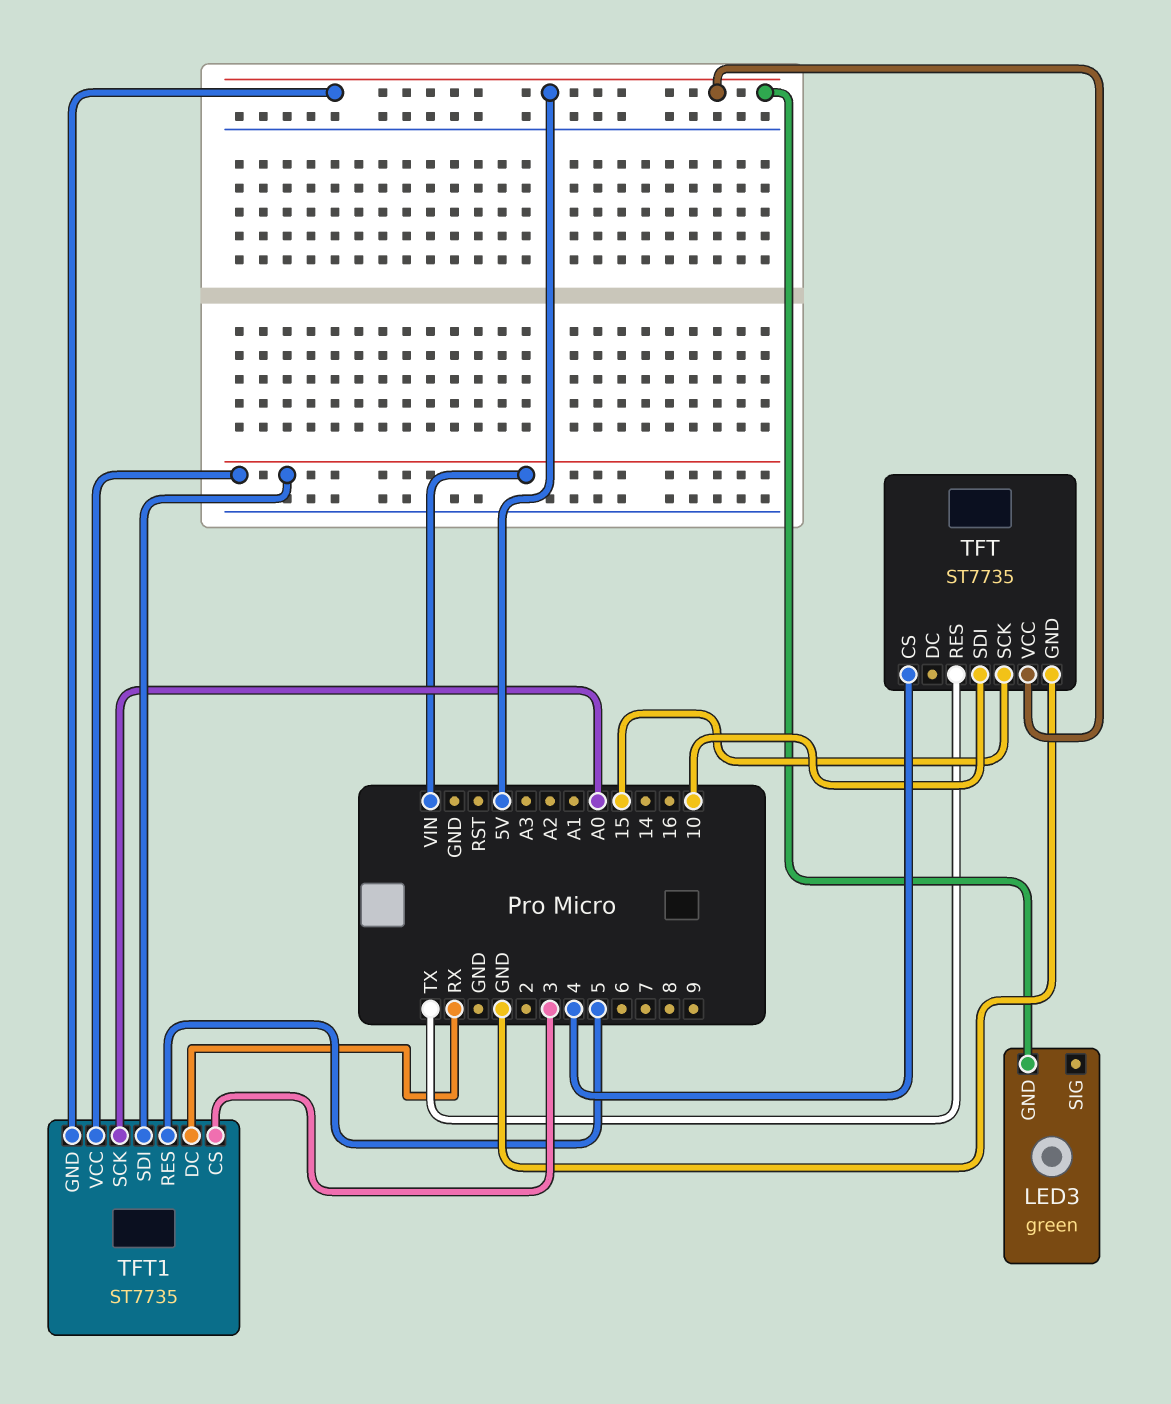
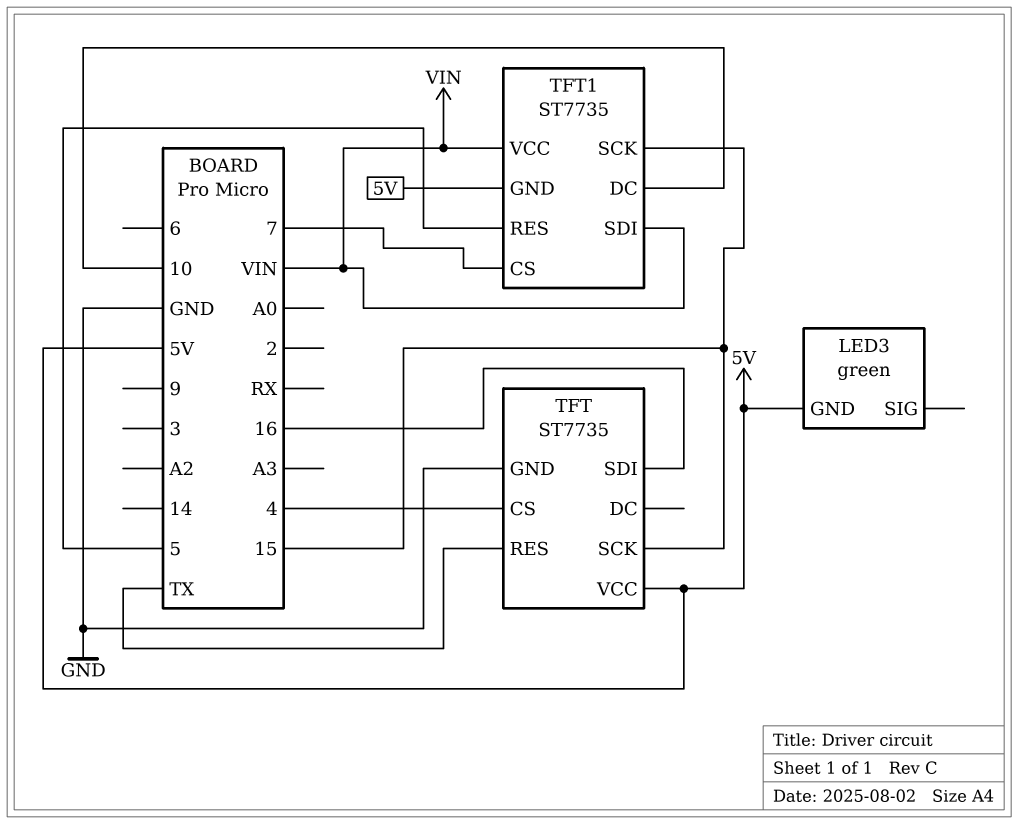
TFT pin SDI: 10 -> 16
TFT1 pin CS: 3 -> 7
TFT1 pin DC: RX -> 10
TFT1 pin SCK: A0 -> 15

